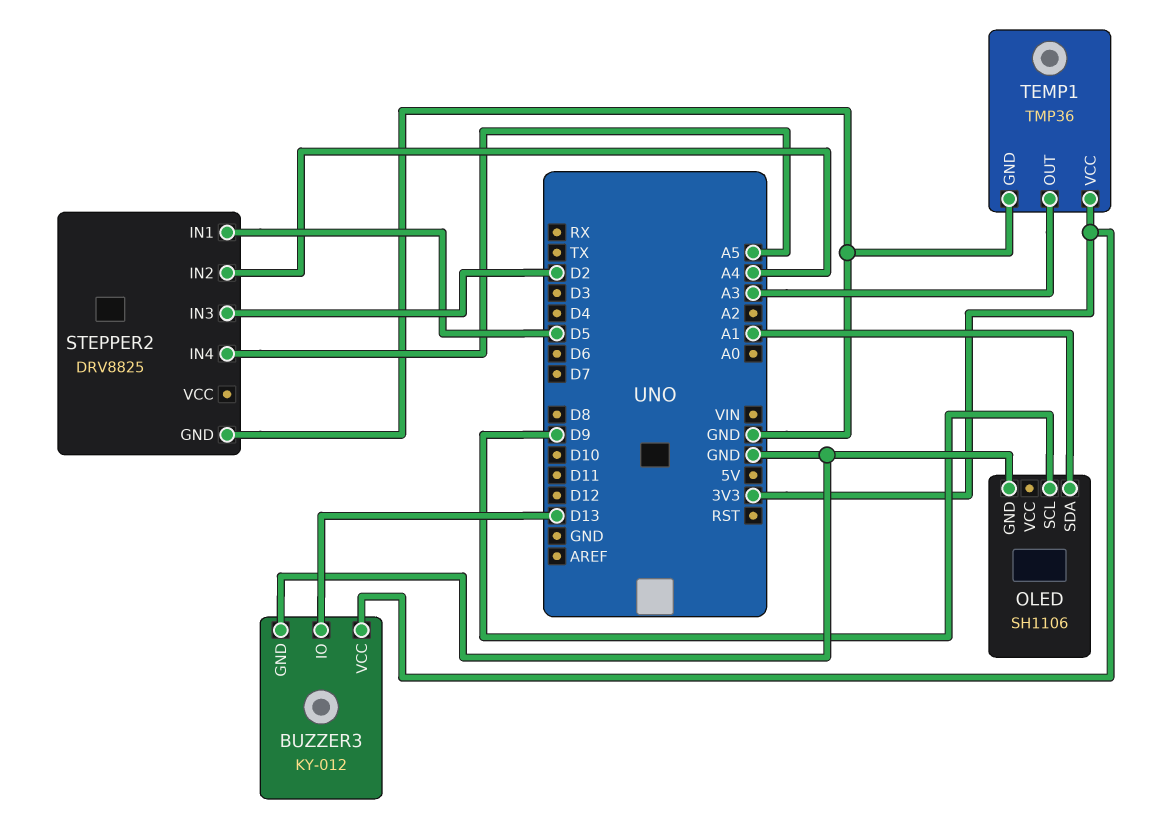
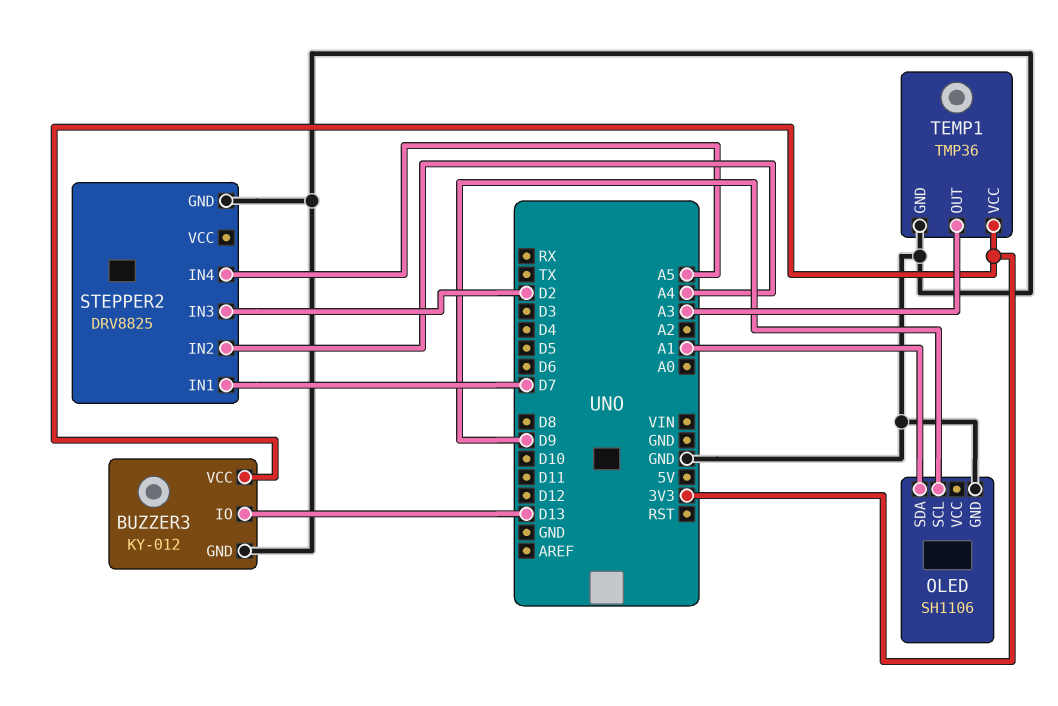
STEPPER2 pin IN1: D5 -> D7

